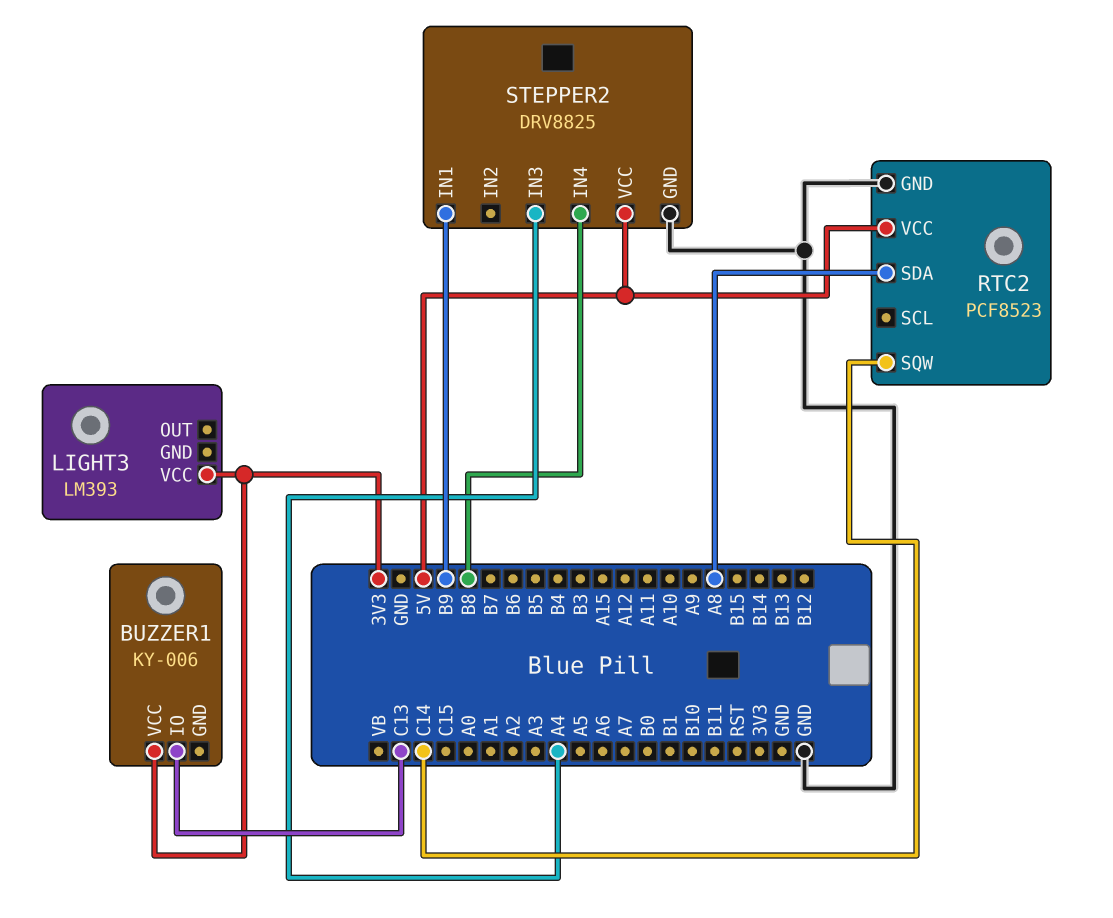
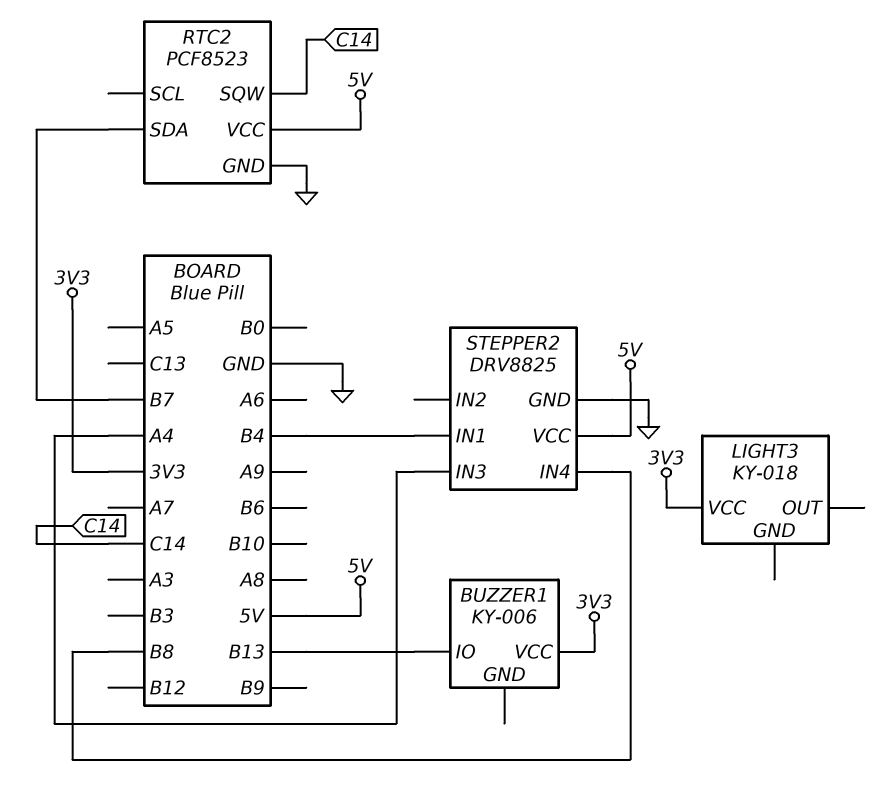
BUZZER1 pin IO: C13 -> B13
LIGHT3: LM393 -> KY-018
RTC2 pin SDA: A8 -> B7
STEPPER2 pin IN1: B9 -> B4

